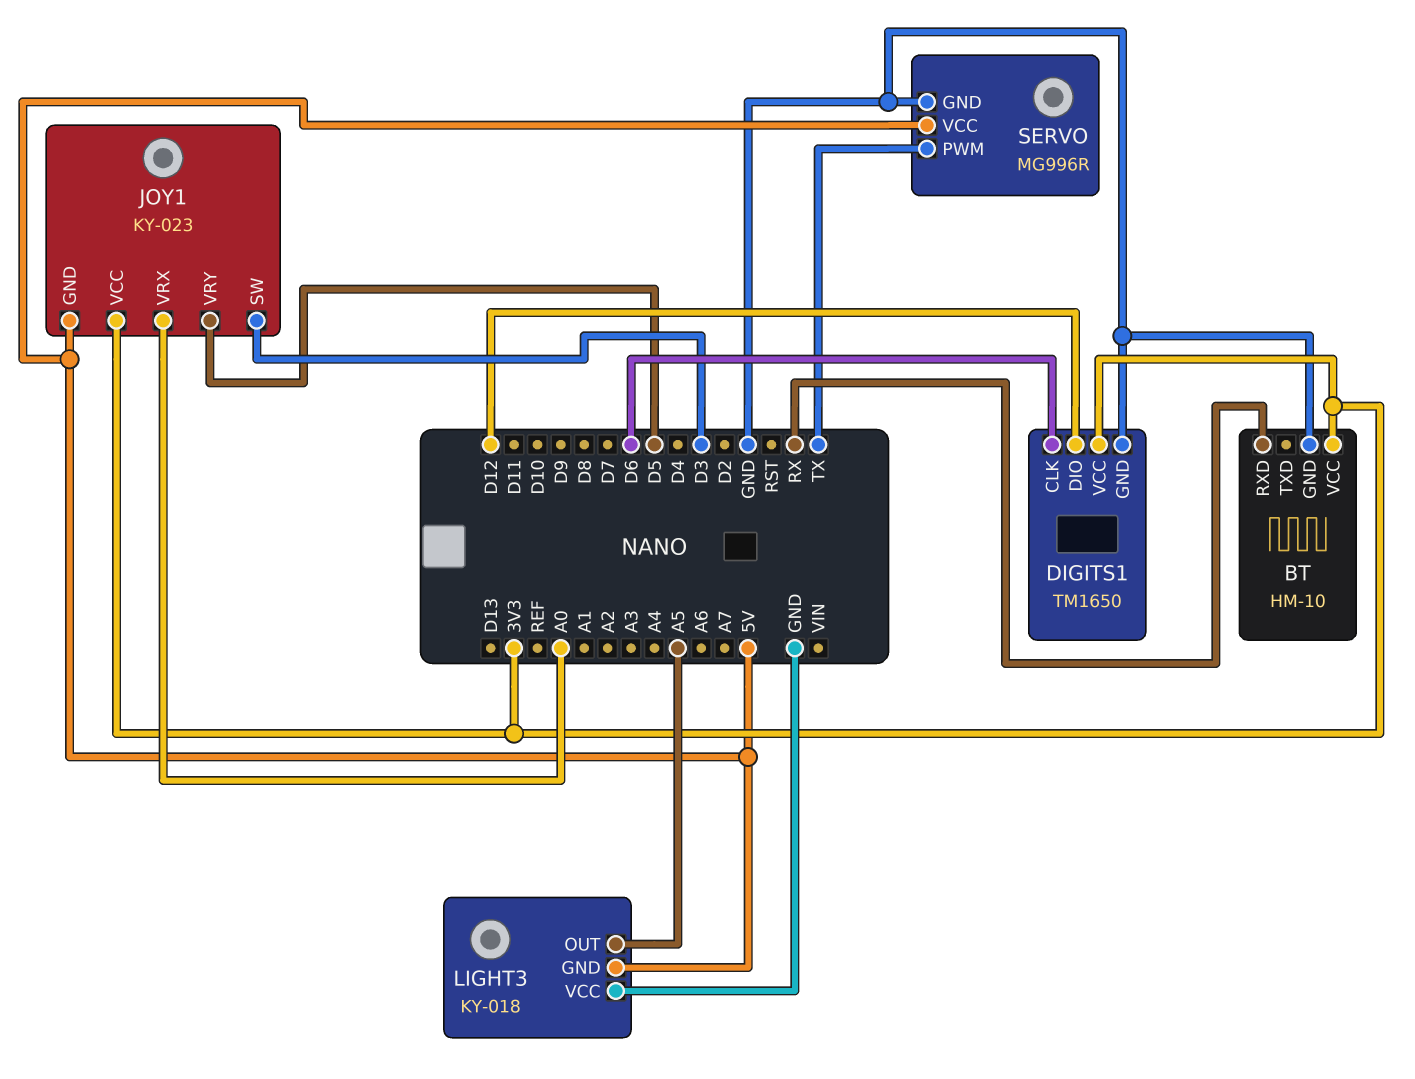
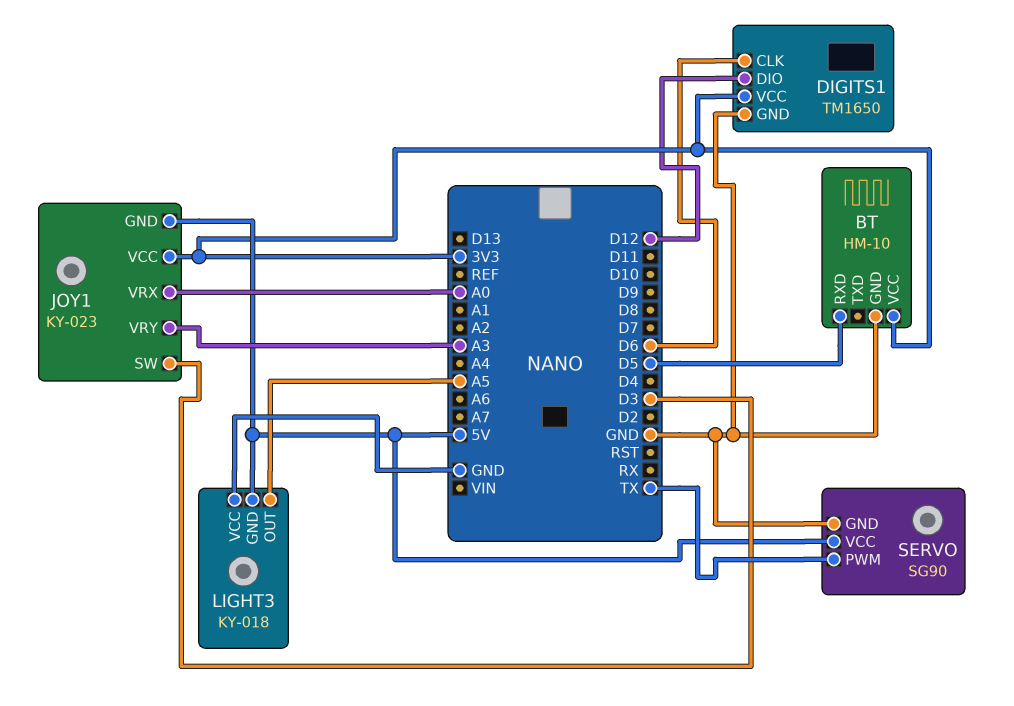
BT pin RXD: RX -> D5
JOY1 pin VRY: D5 -> A3
SERVO: MG996R -> SG90

